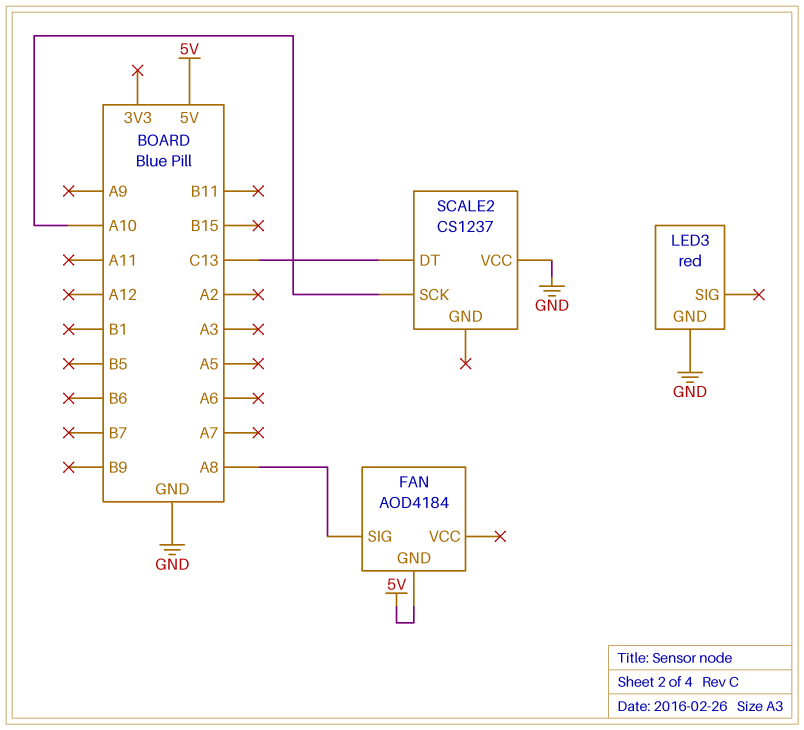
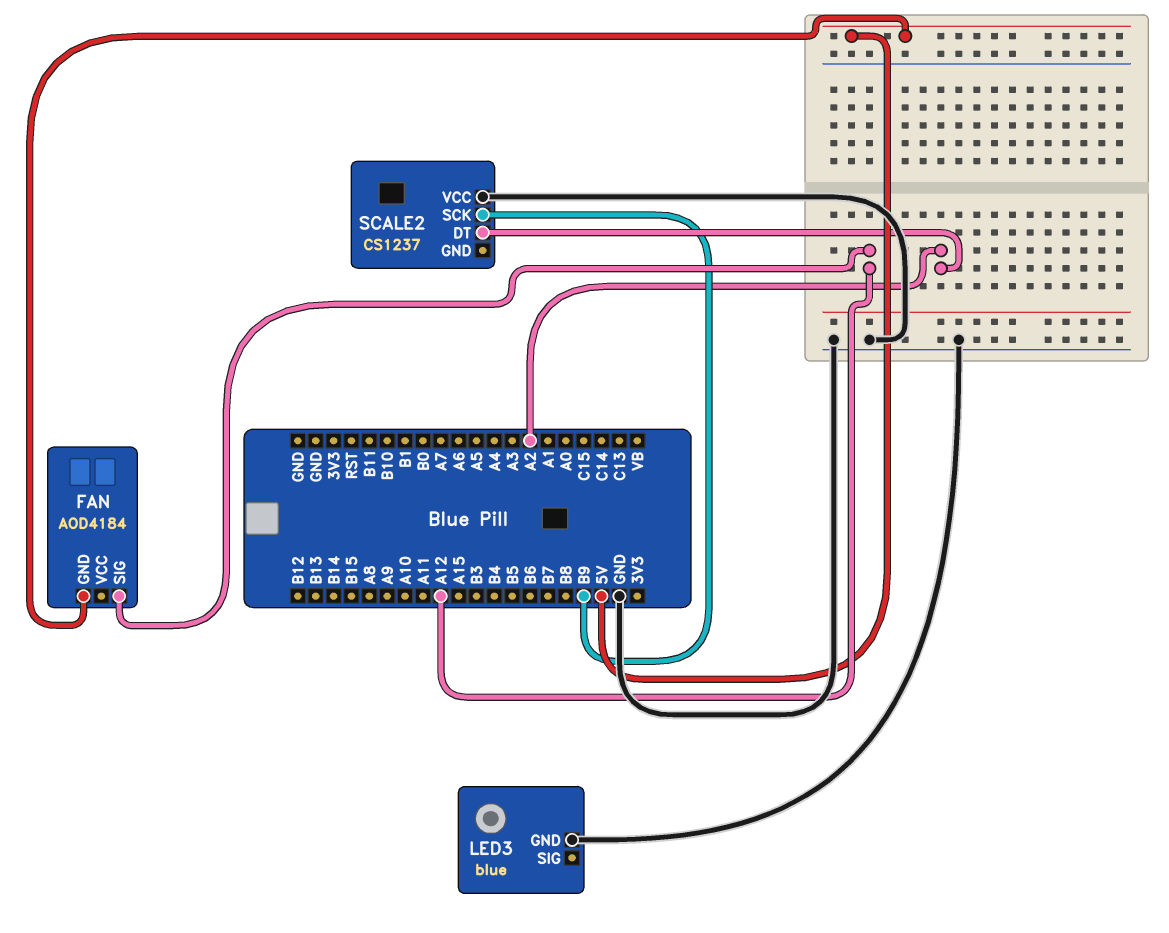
FAN pin SIG: A8 -> A12
LED3: red -> blue
SCALE2 pin DT: C13 -> A2
SCALE2 pin SCK: A10 -> B9

